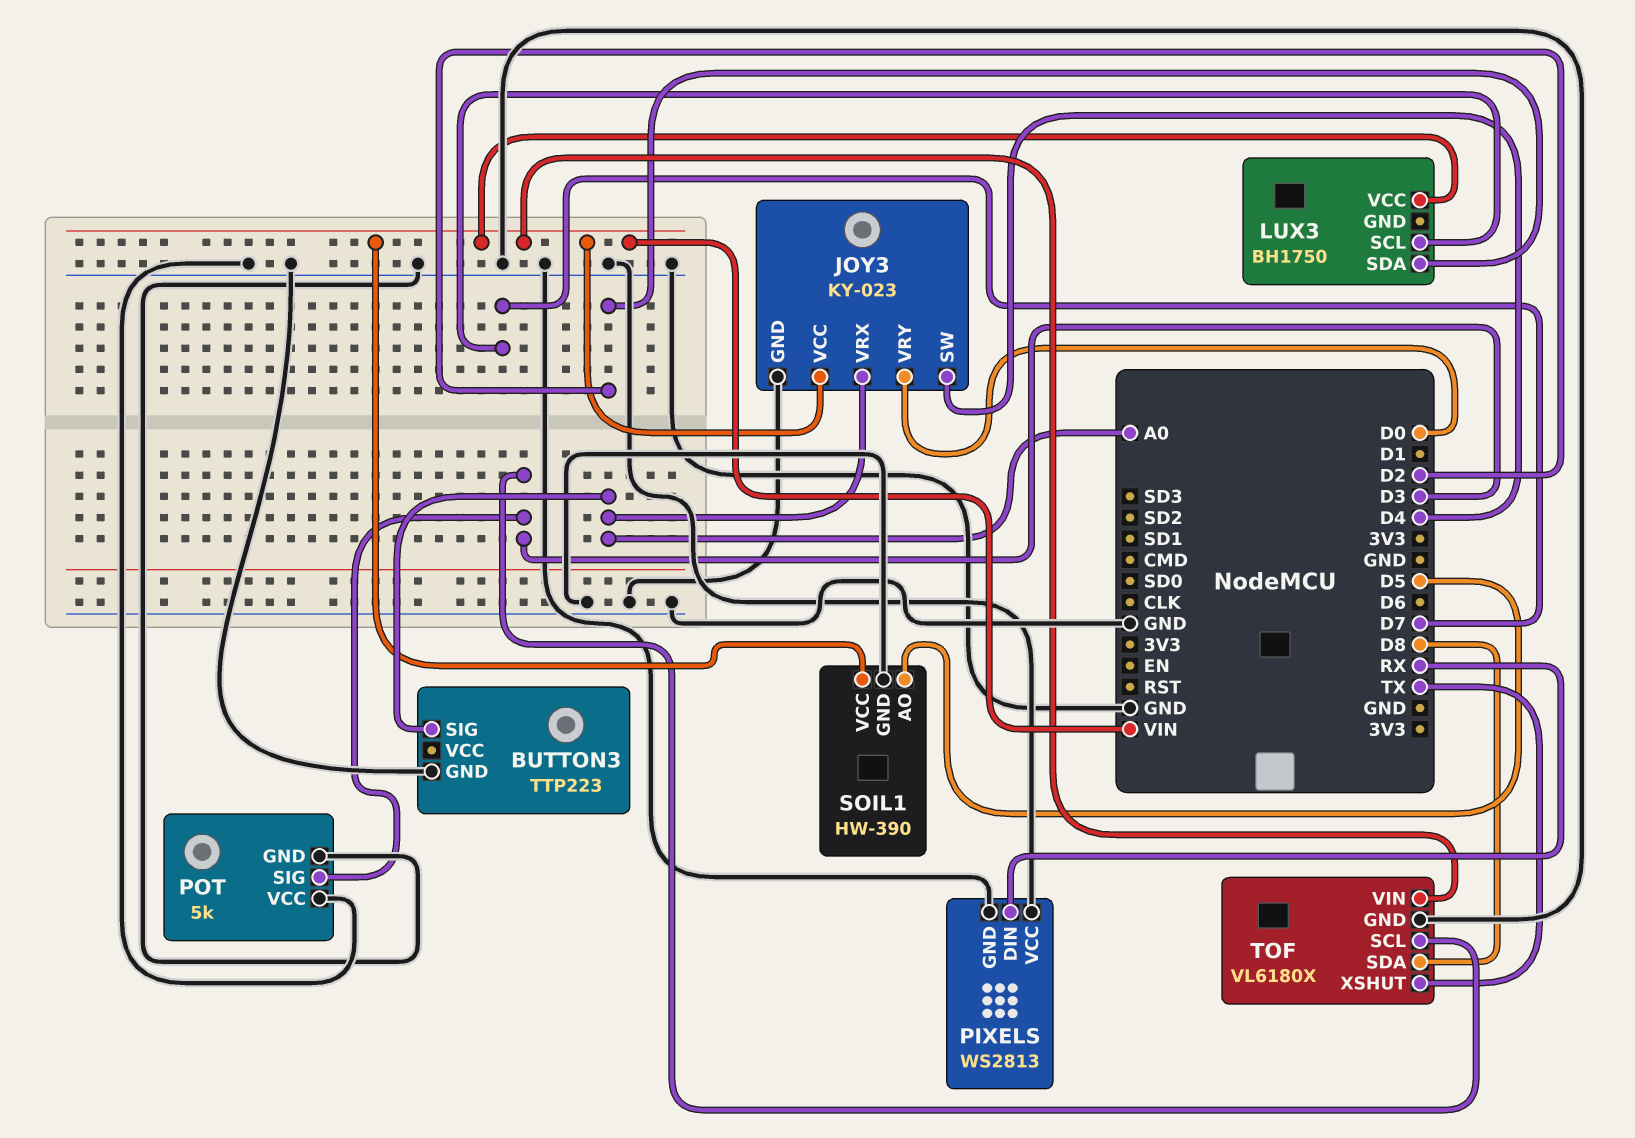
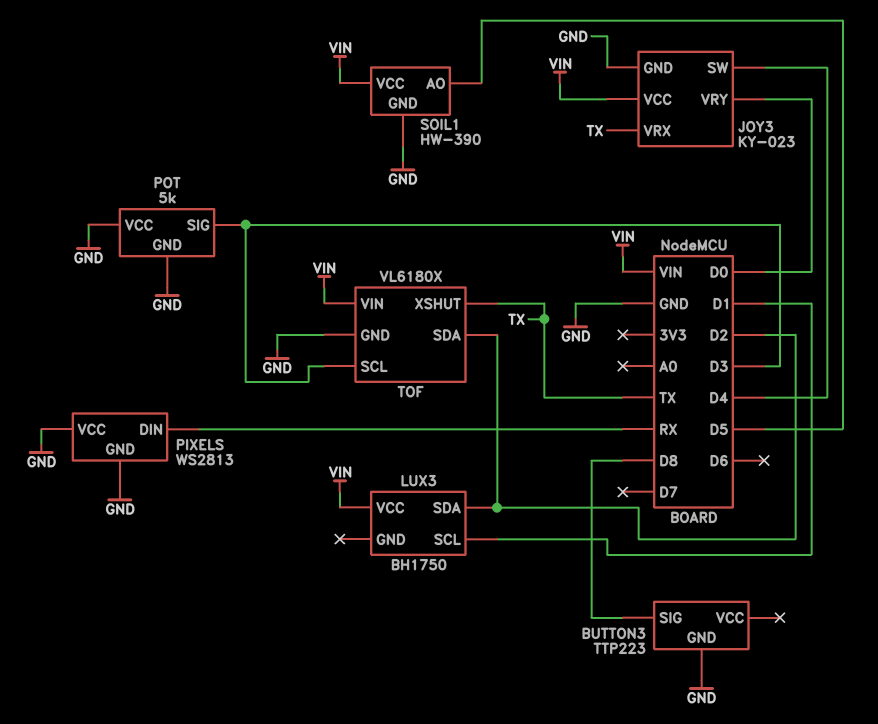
BUTTON3 pin SIG: A0 -> D8
JOY3 pin VRX: A0 -> TX
LUX3 pin SCL: D7 -> D1
TOF pin SDA: D8 -> D2

